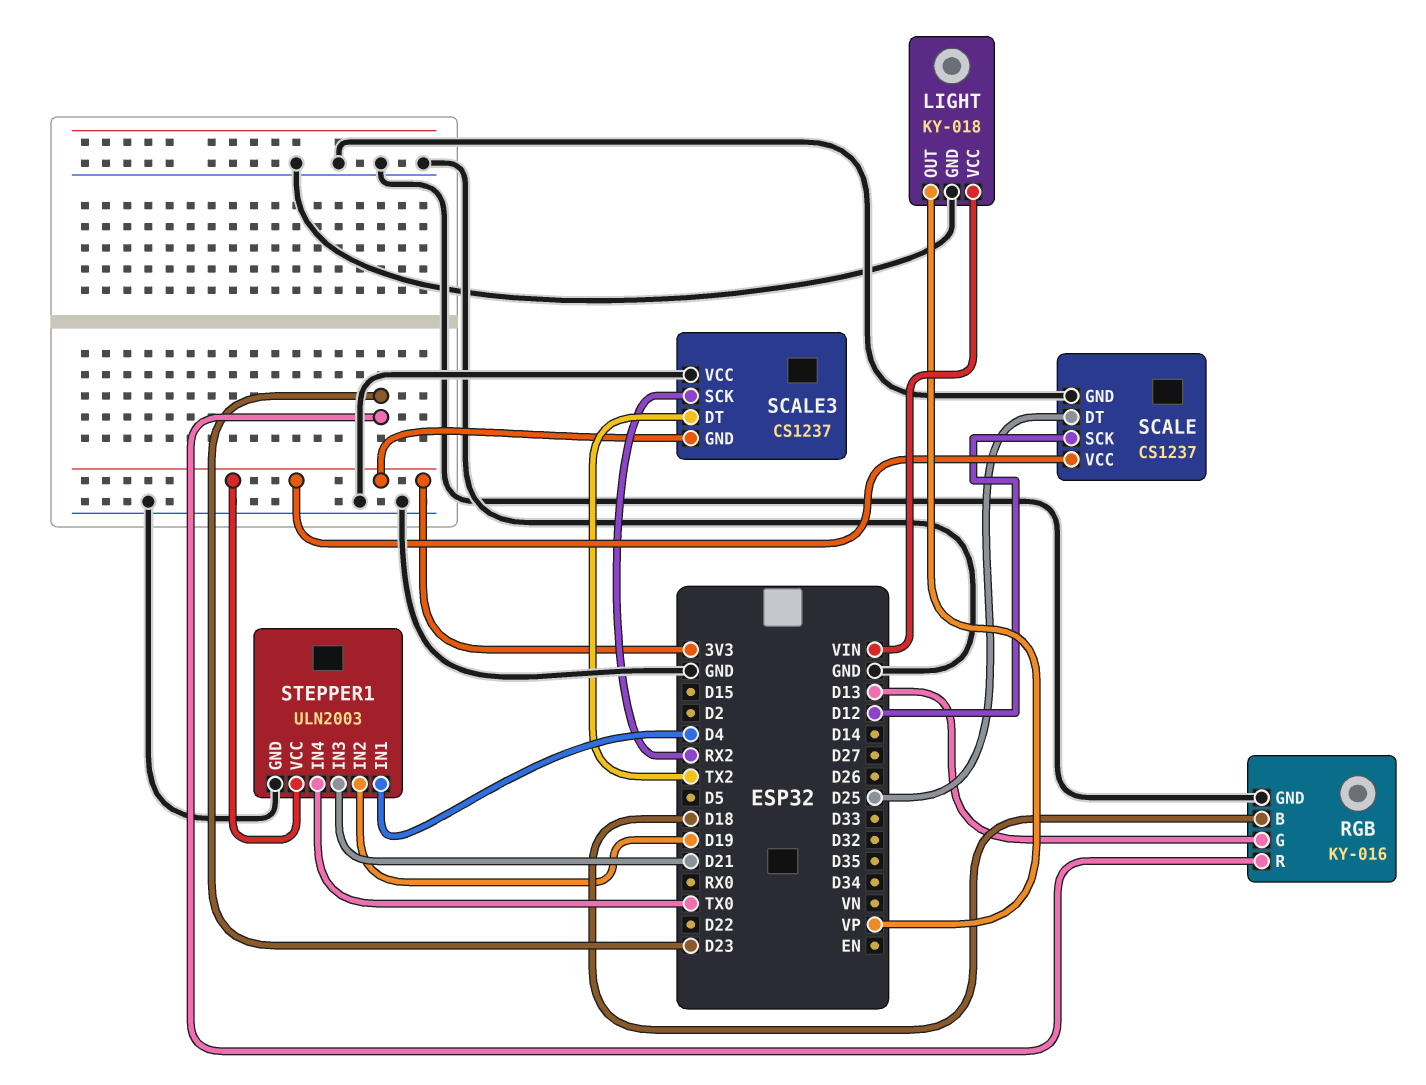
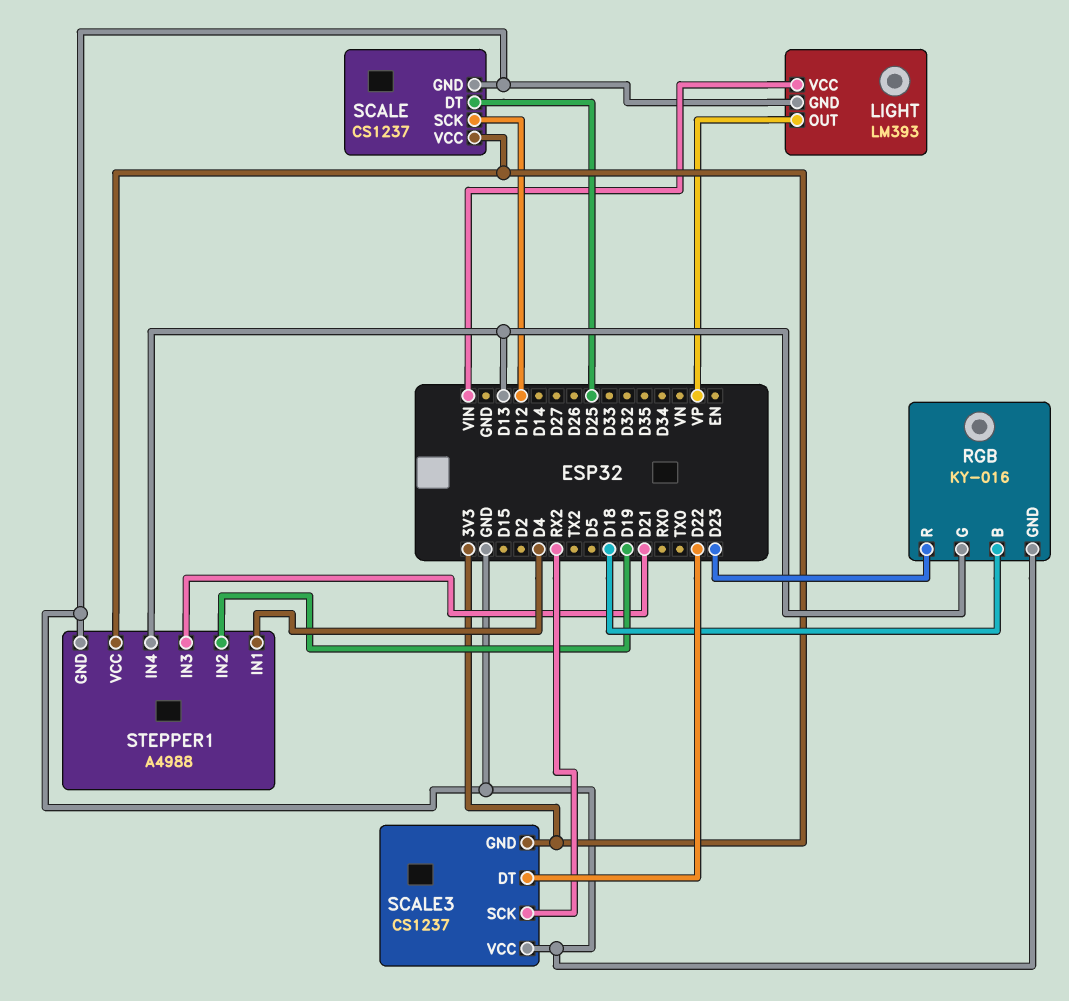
LIGHT: KY-018 -> LM393
SCALE3 pin DT: TX2 -> D22
STEPPER1: ULN2003 -> A4988
STEPPER1 pin IN4: TX0 -> D13

